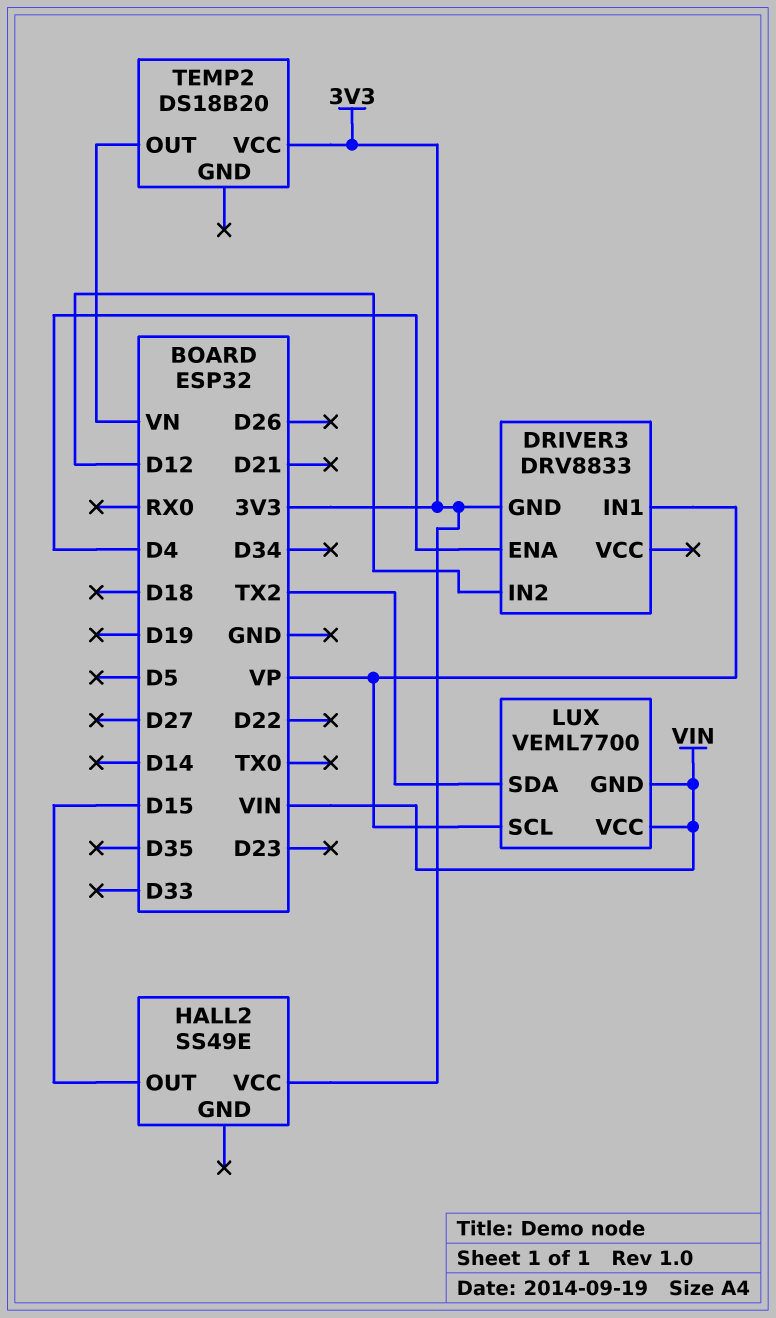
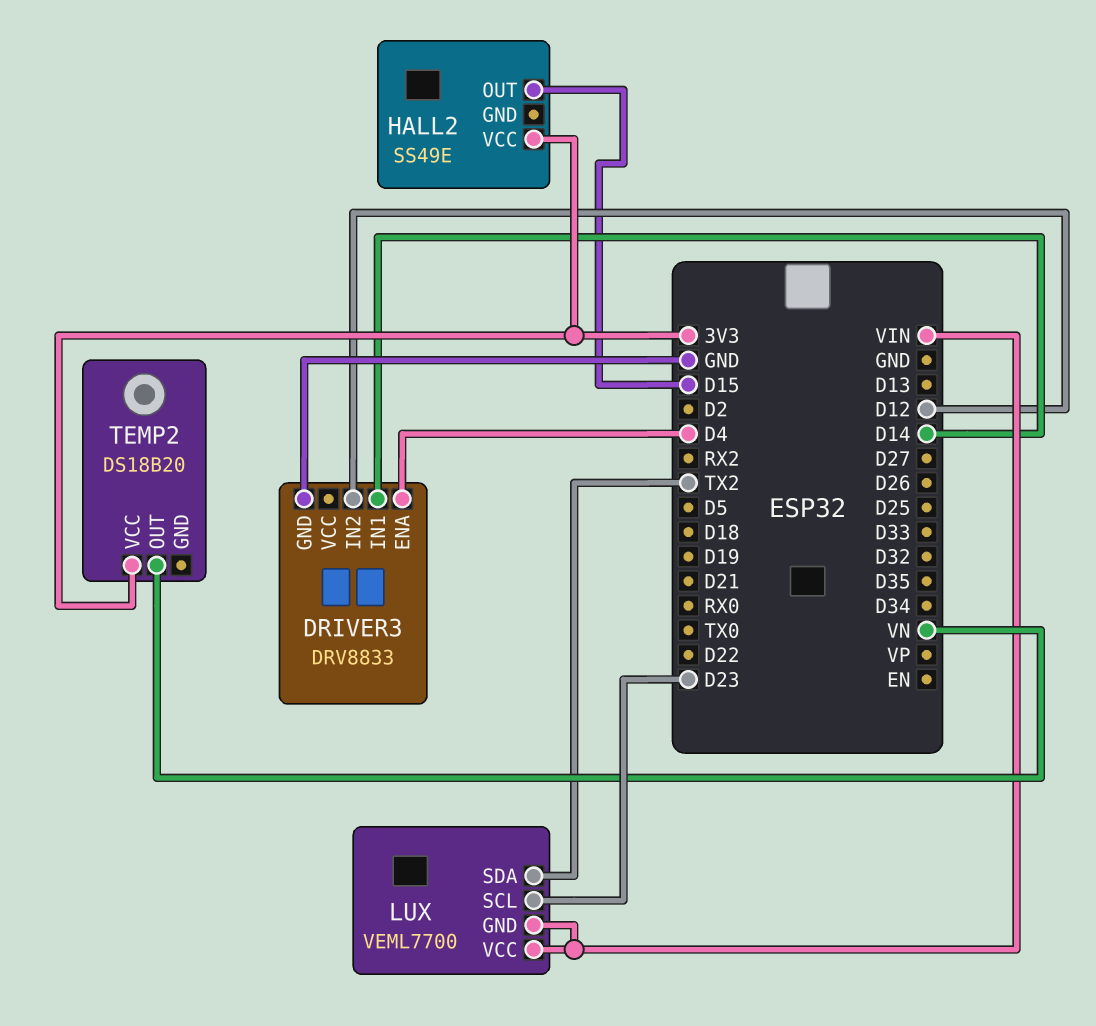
DRIVER3 pin GND: 3V3 -> GND
DRIVER3 pin IN1: VP -> D14
LUX pin SCL: VP -> D23

